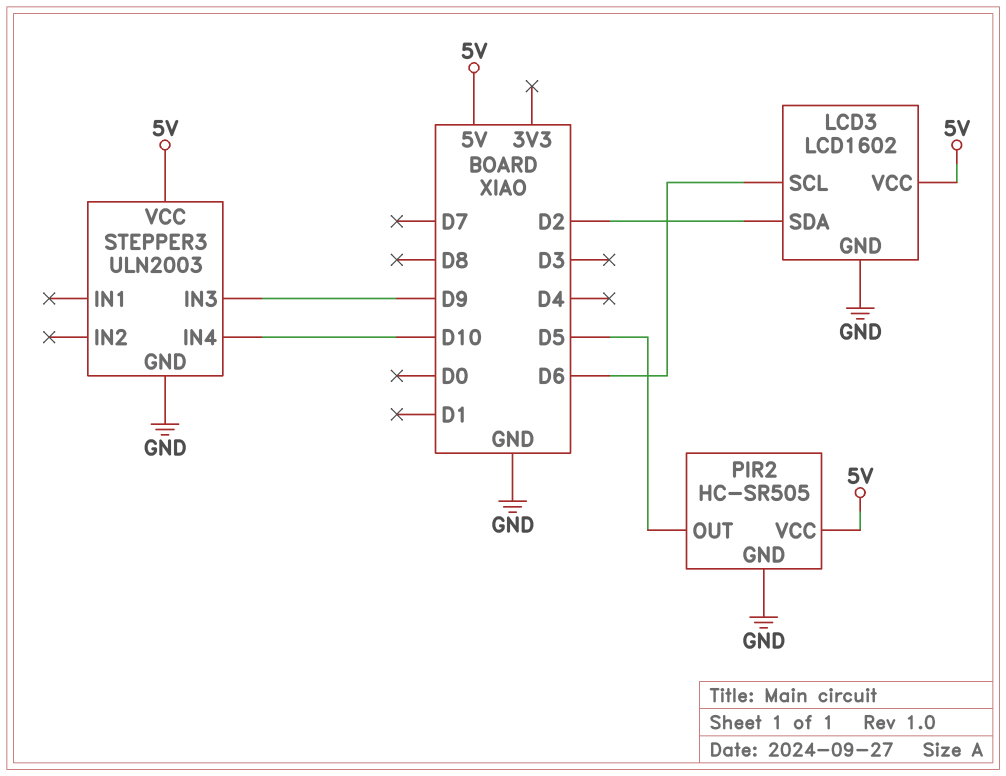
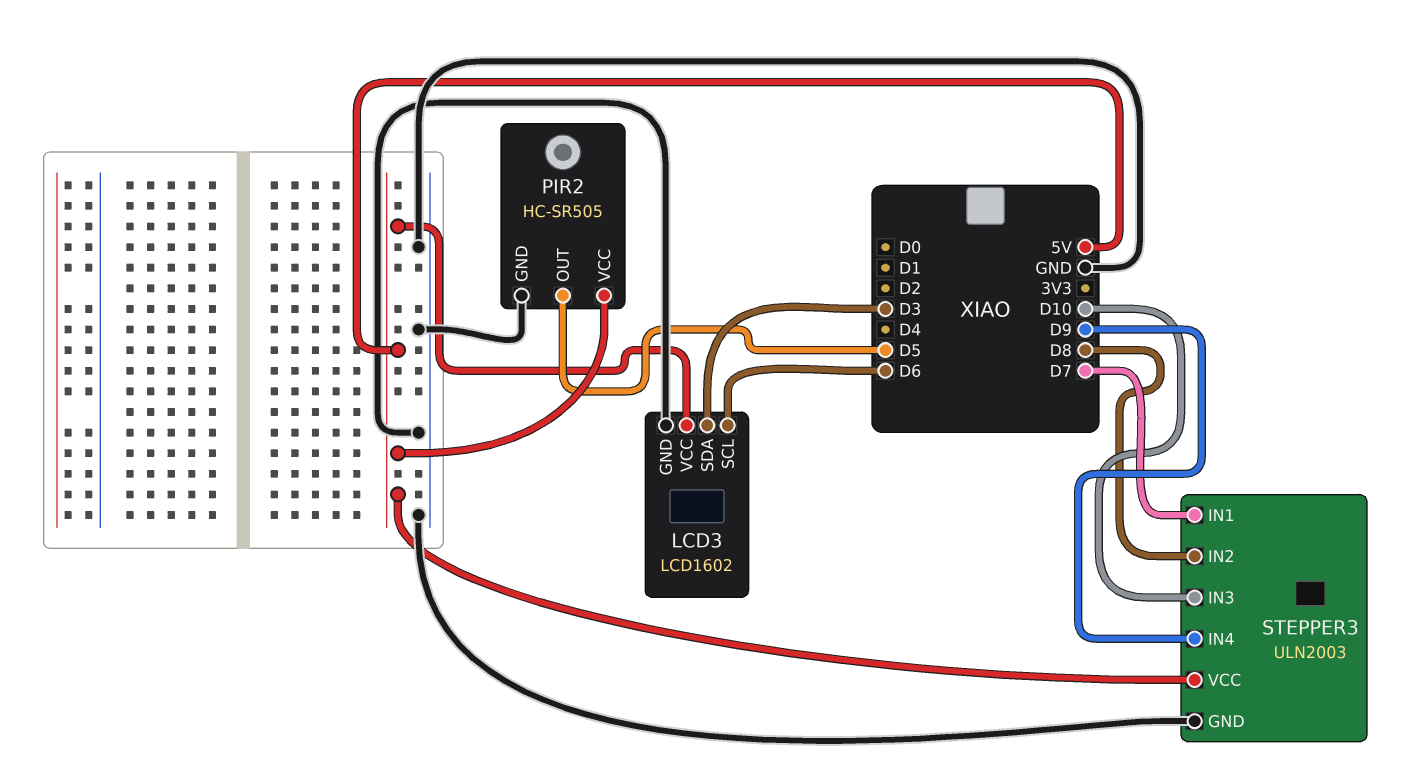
LCD3 pin SDA: D2 -> D3
STEPPER3 pin IN1: none -> D7
STEPPER3 pin IN2: none -> D8
STEPPER3 pin IN3: D9 -> D10
STEPPER3 pin IN4: D10 -> D9

